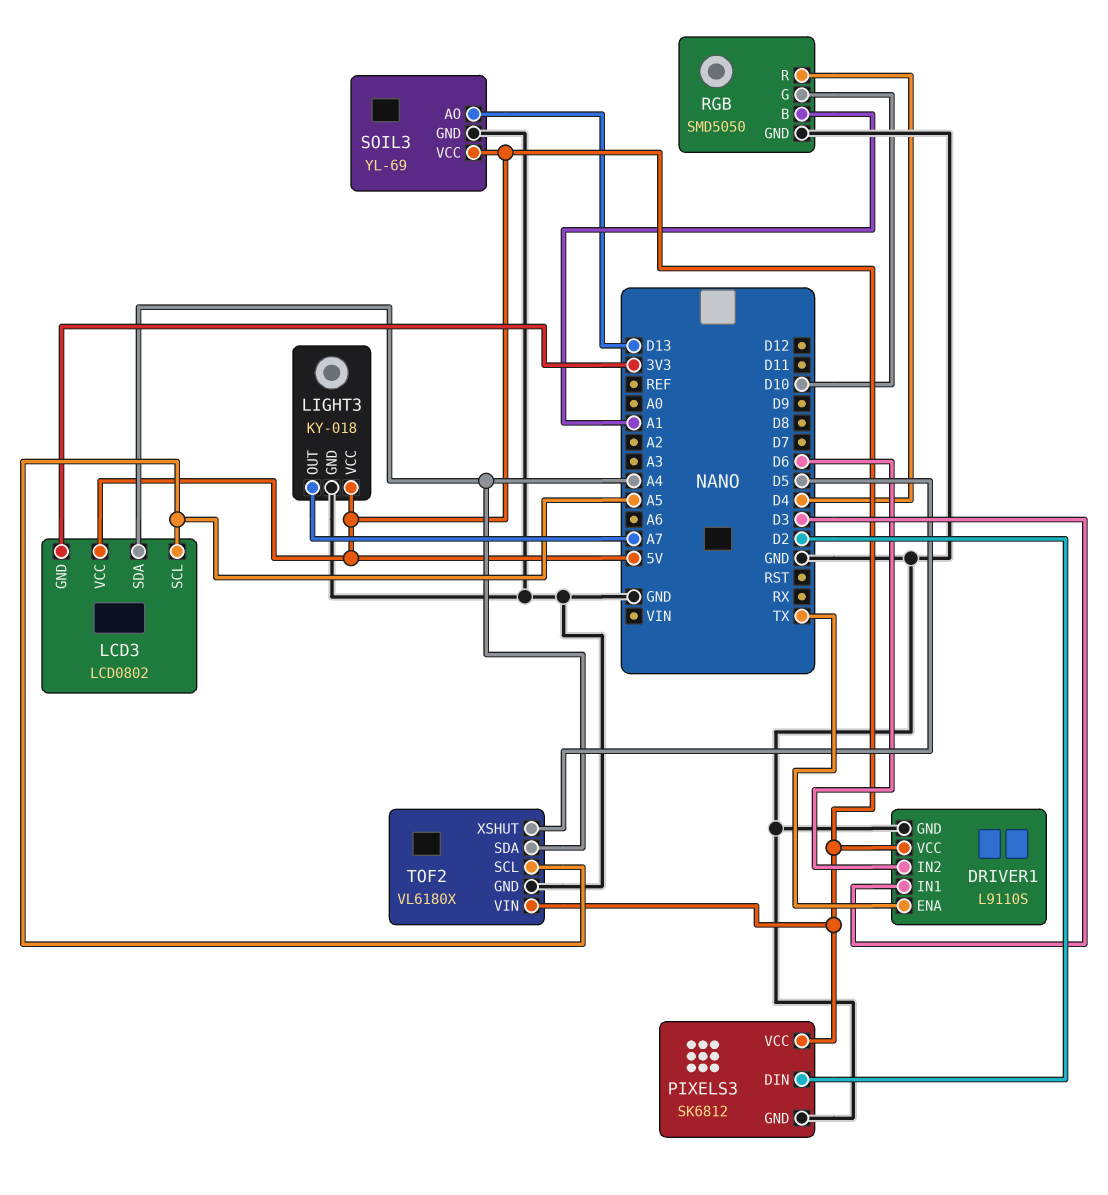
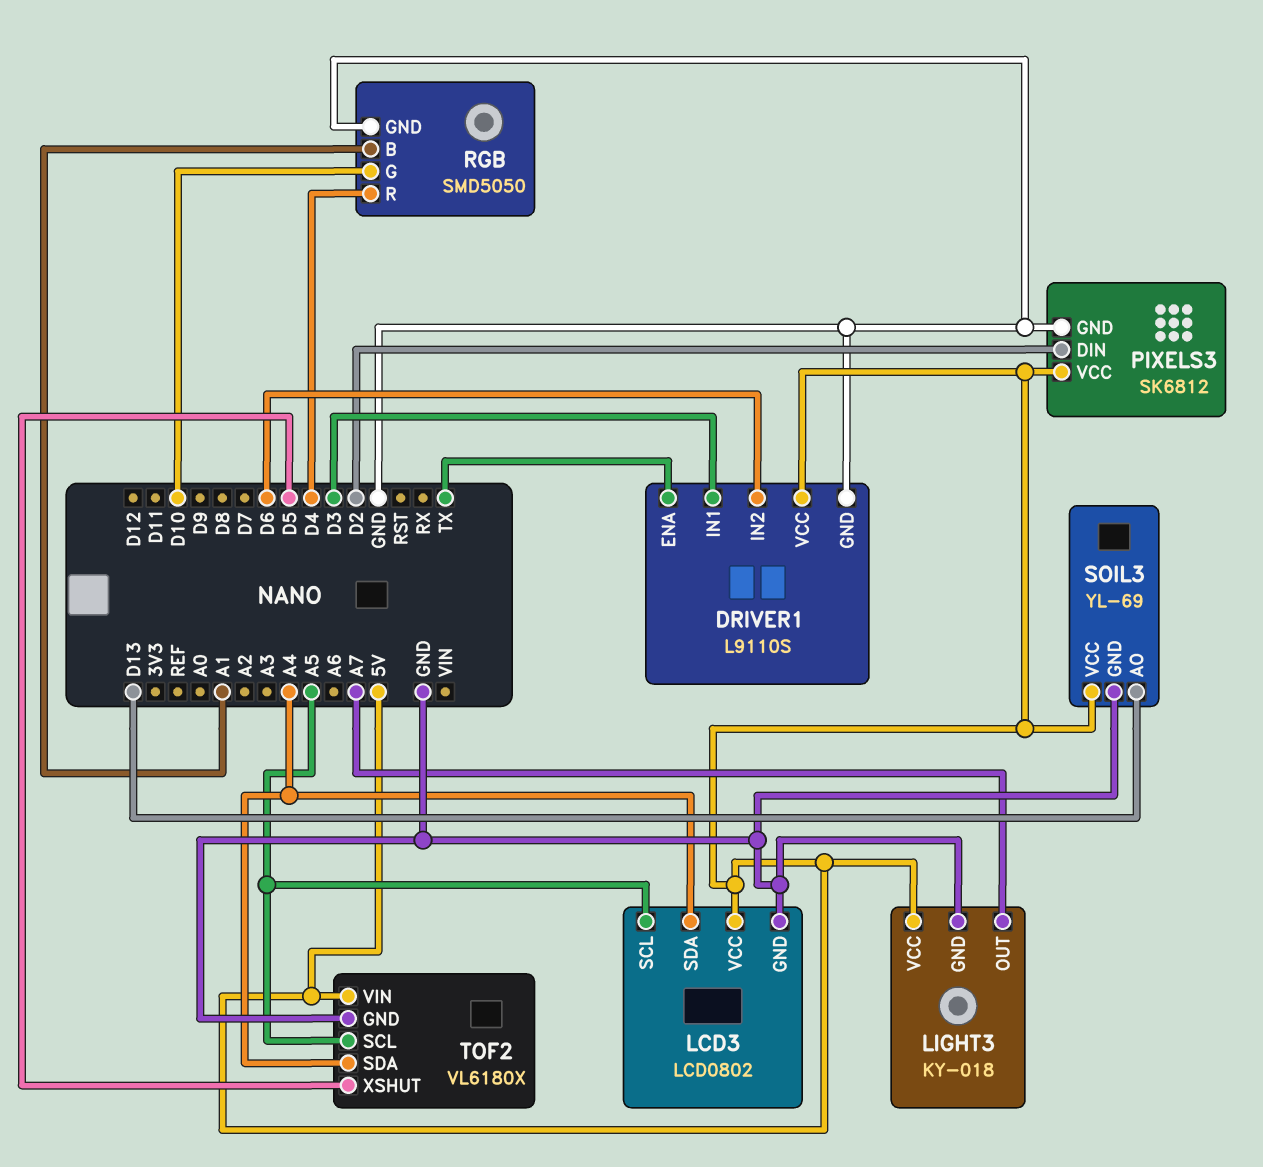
LCD3 pin GND: 3V3 -> GND

